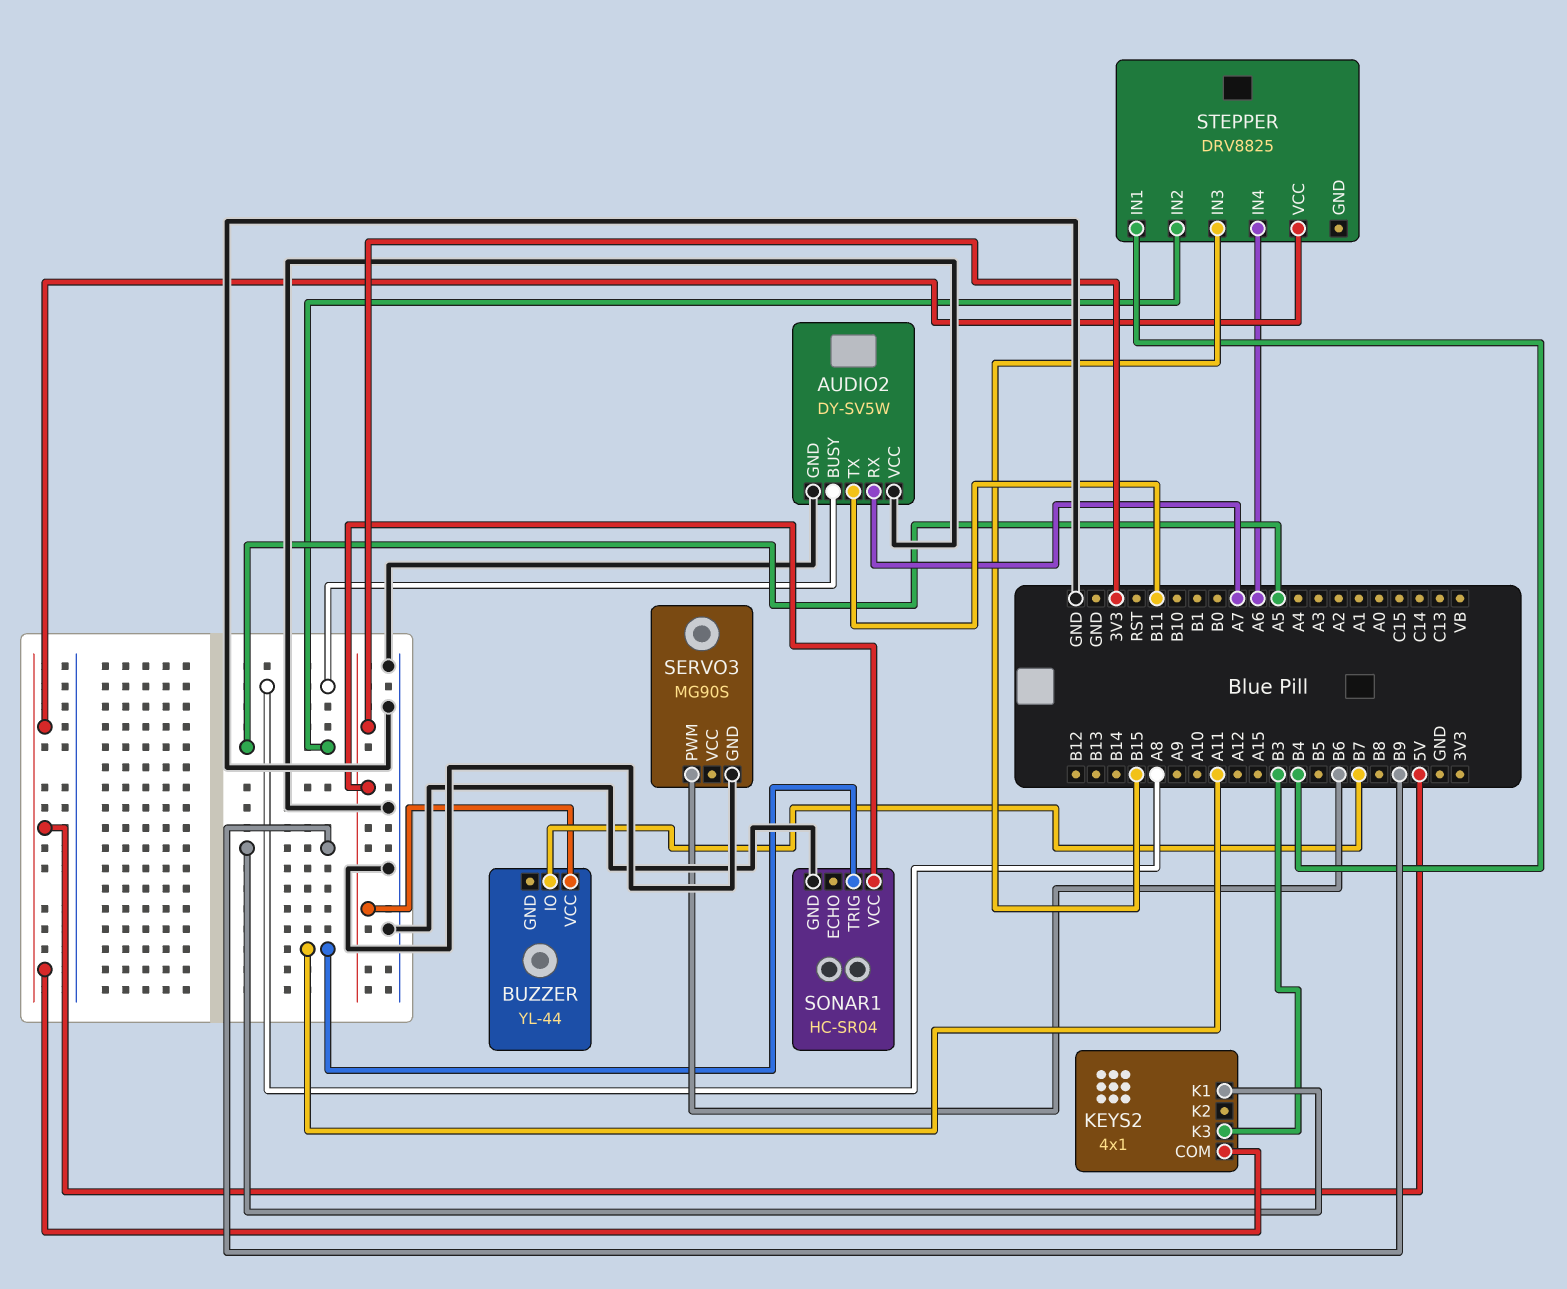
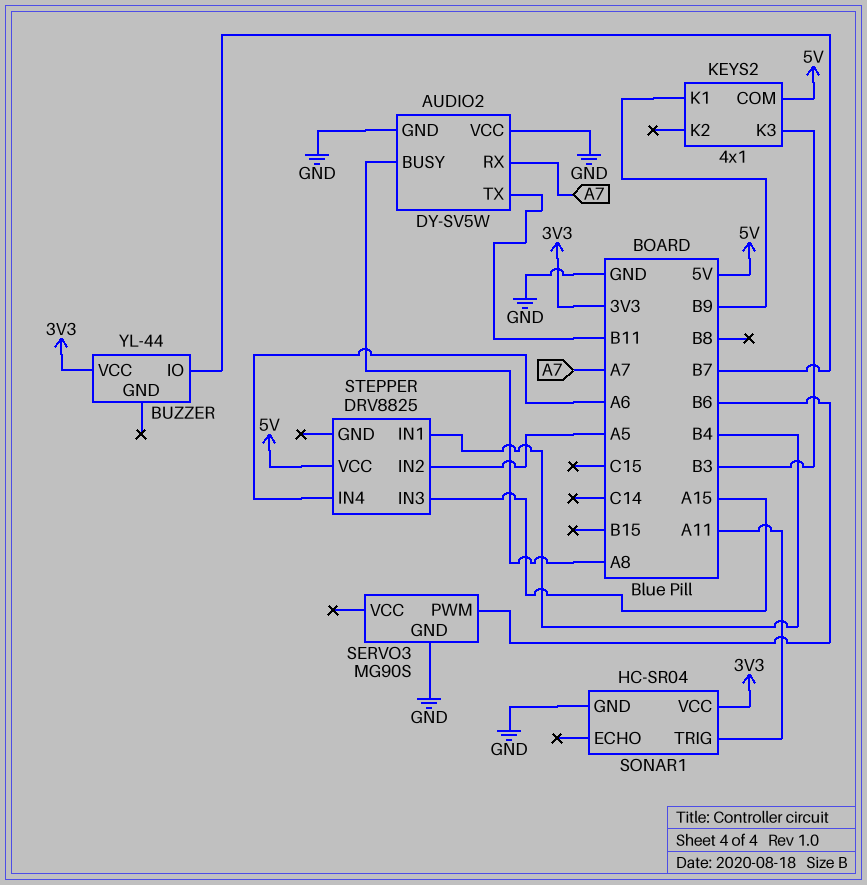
STEPPER pin IN3: B15 -> A15

